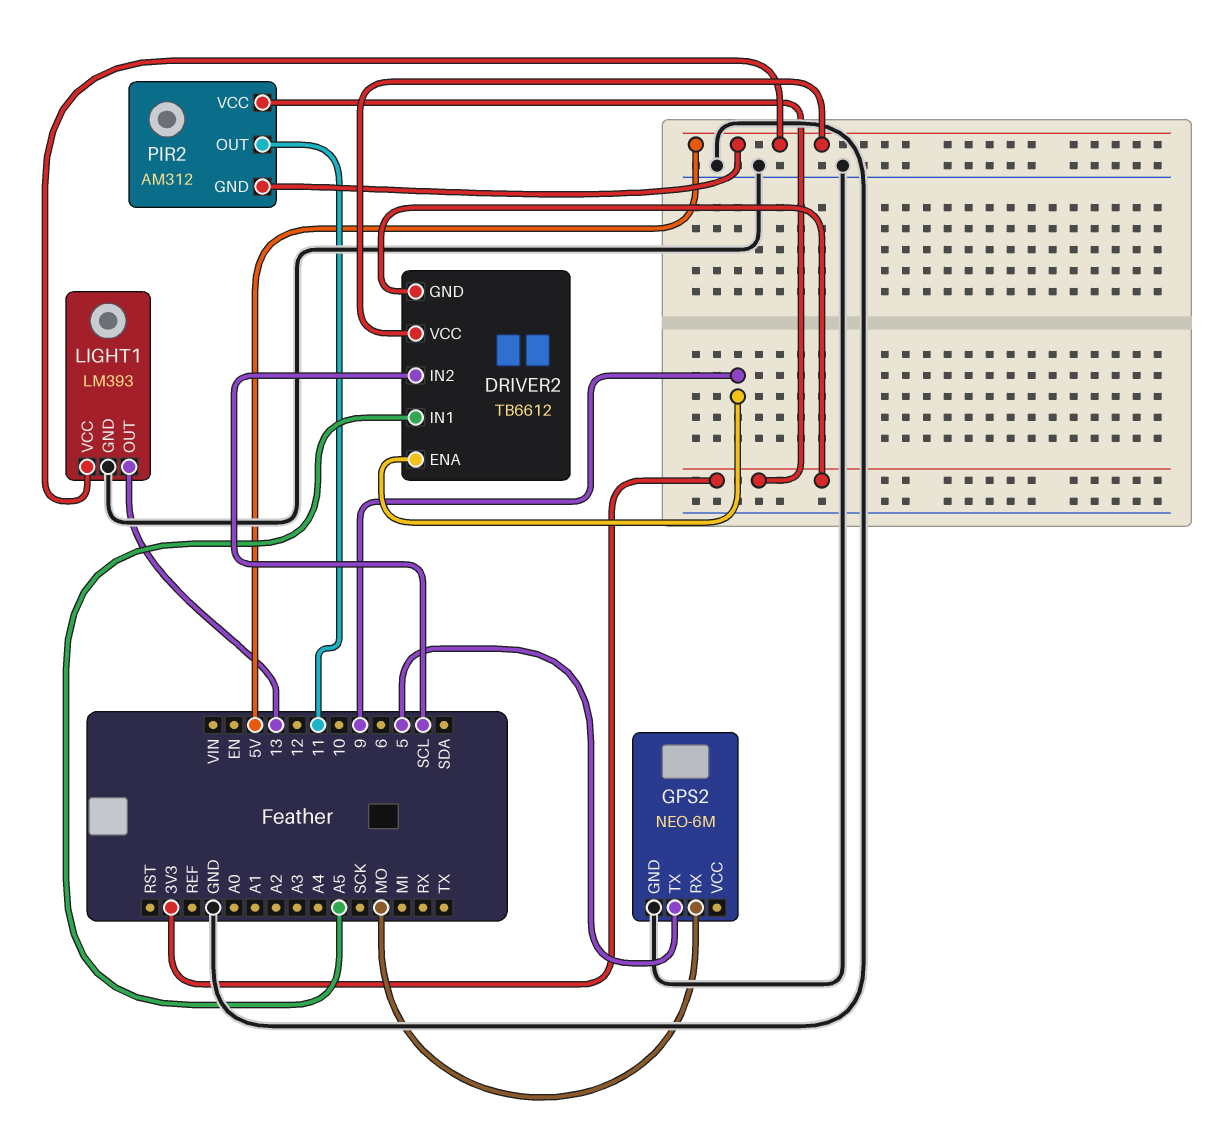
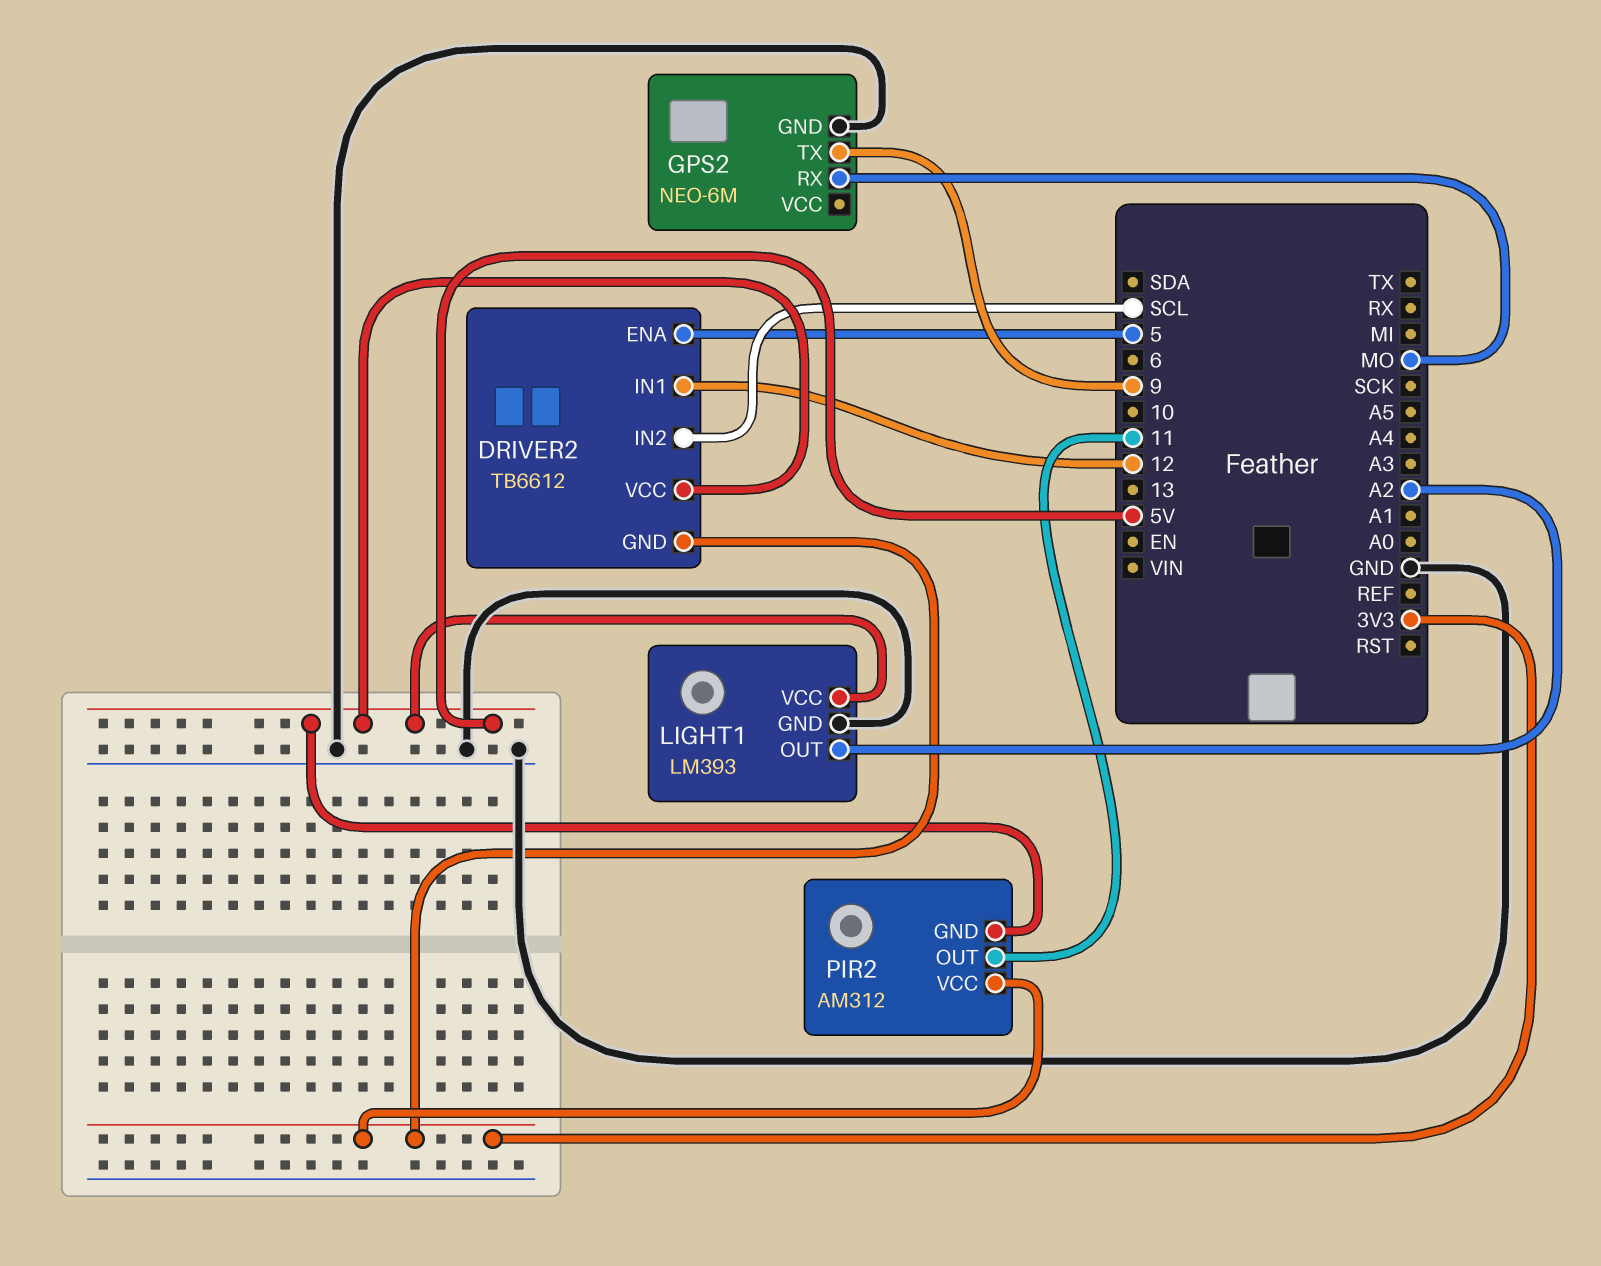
DRIVER2 pin ENA: 9 -> 5
DRIVER2 pin IN1: A5 -> 12
GPS2 pin TX: 5 -> 9
LIGHT1 pin OUT: 13 -> A2

